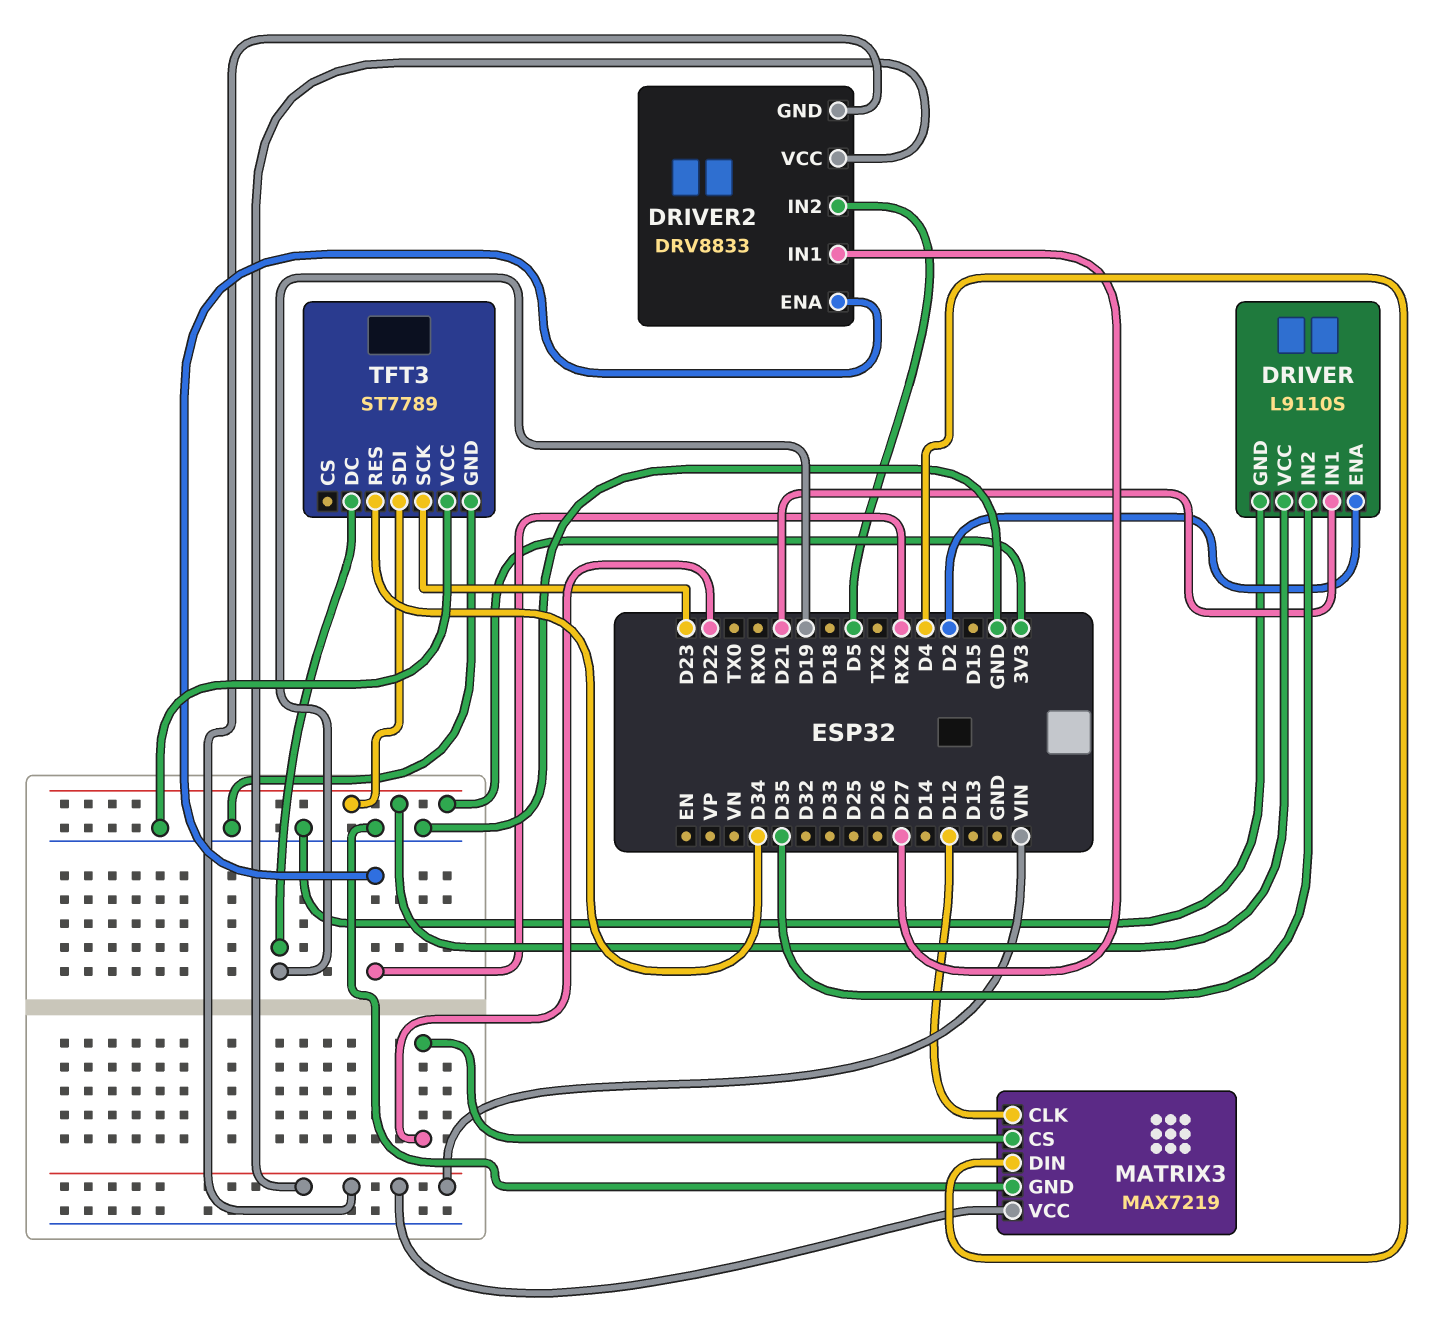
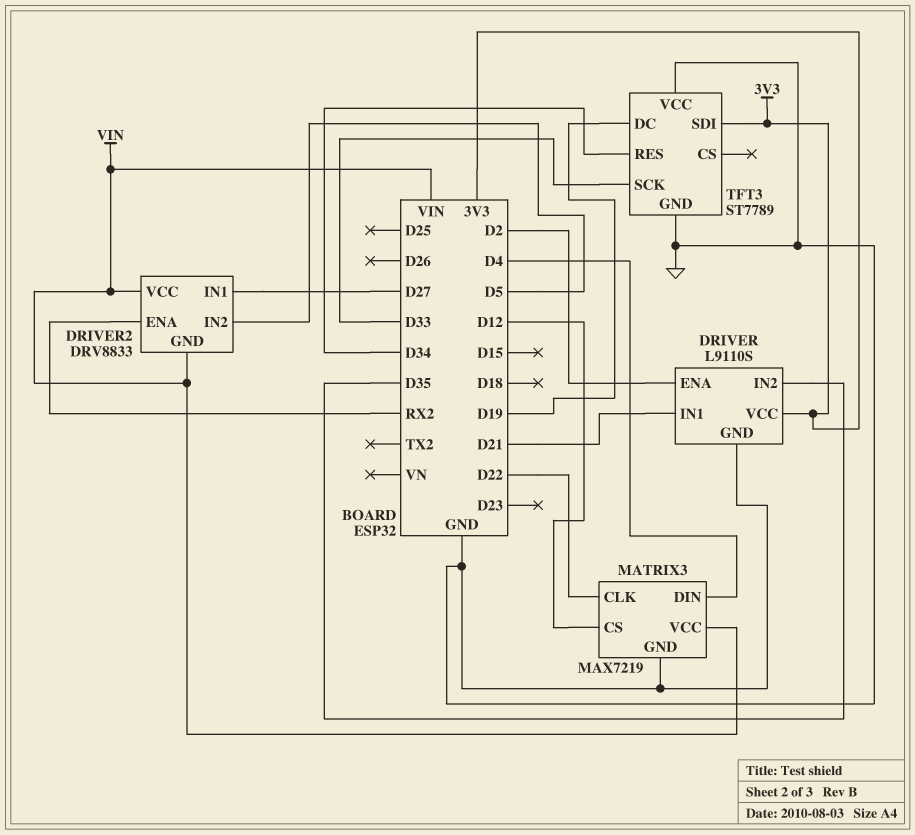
MATRIX3 pin CLK: D12 -> D22
MATRIX3 pin CS: D22 -> D12
TFT3 pin SCK: D23 -> D33

